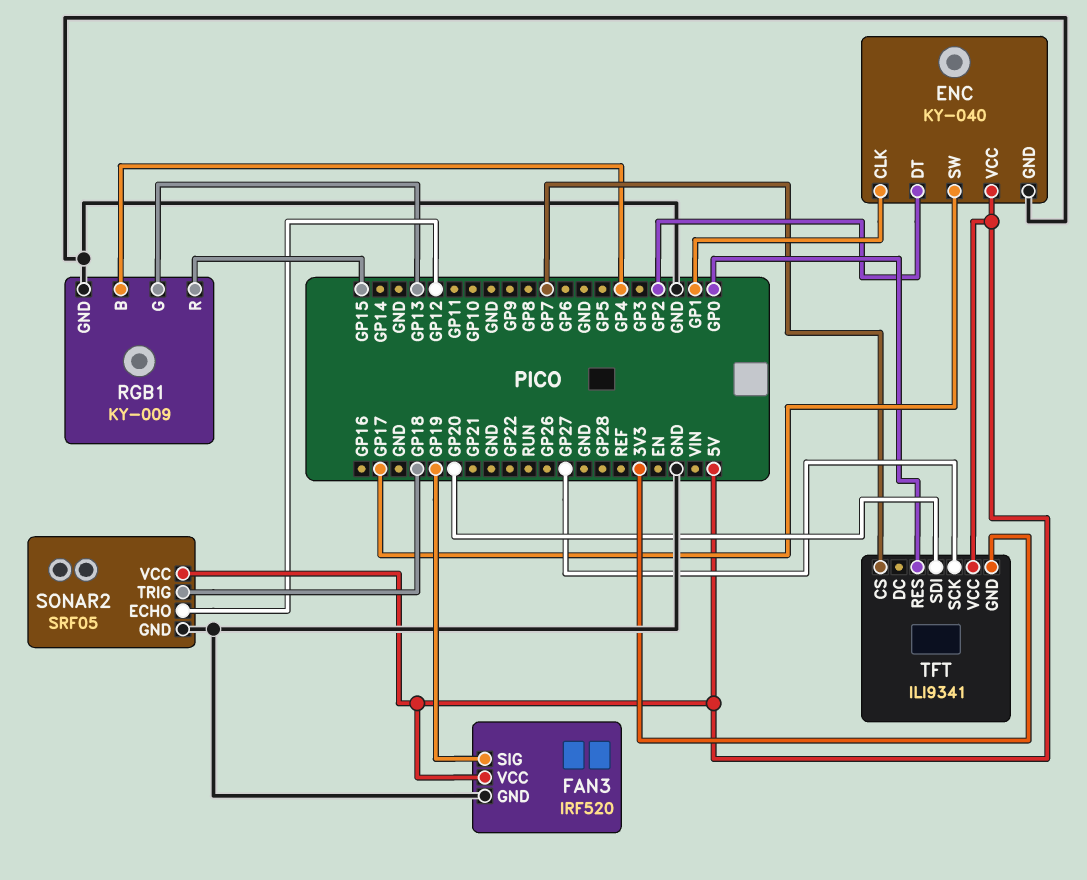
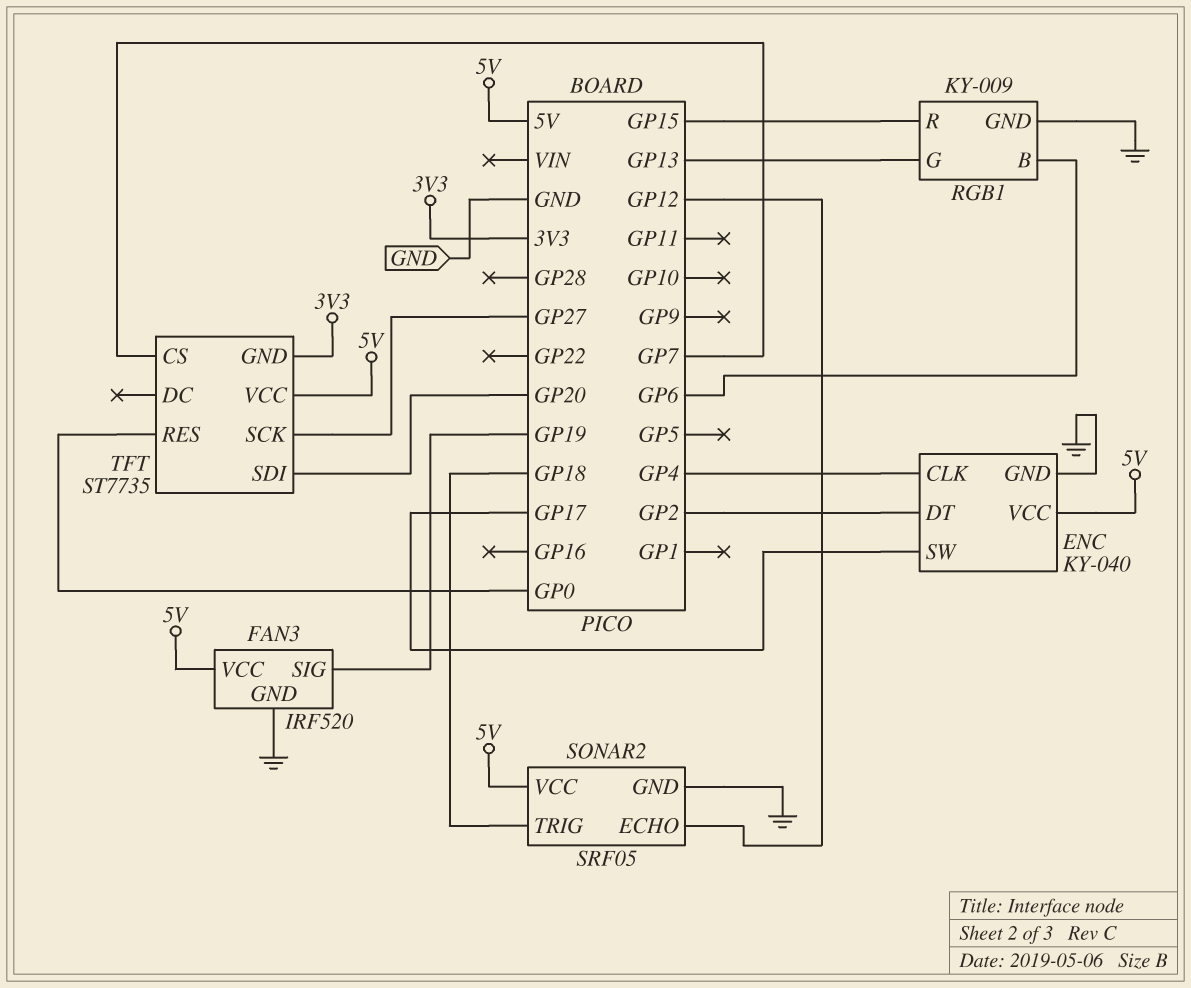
ENC pin CLK: GP1 -> GP4
RGB1 pin B: GP4 -> GP6
TFT: ILI9341 -> ST7735

